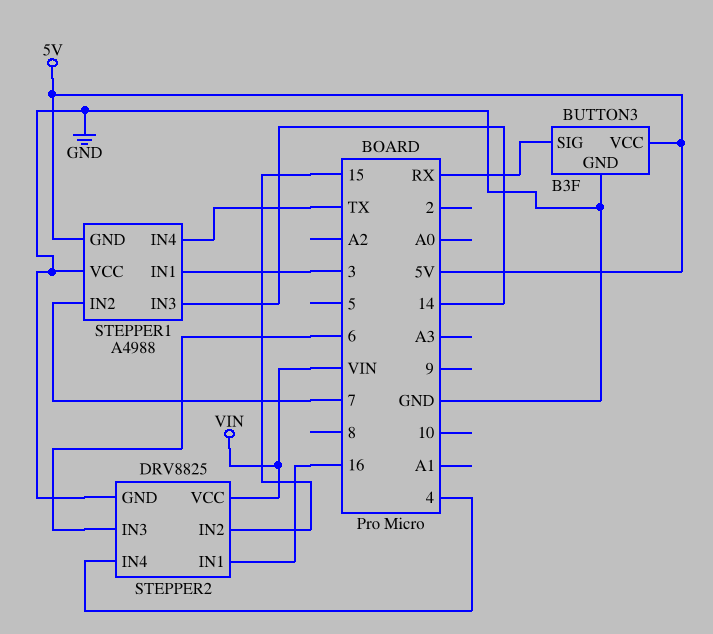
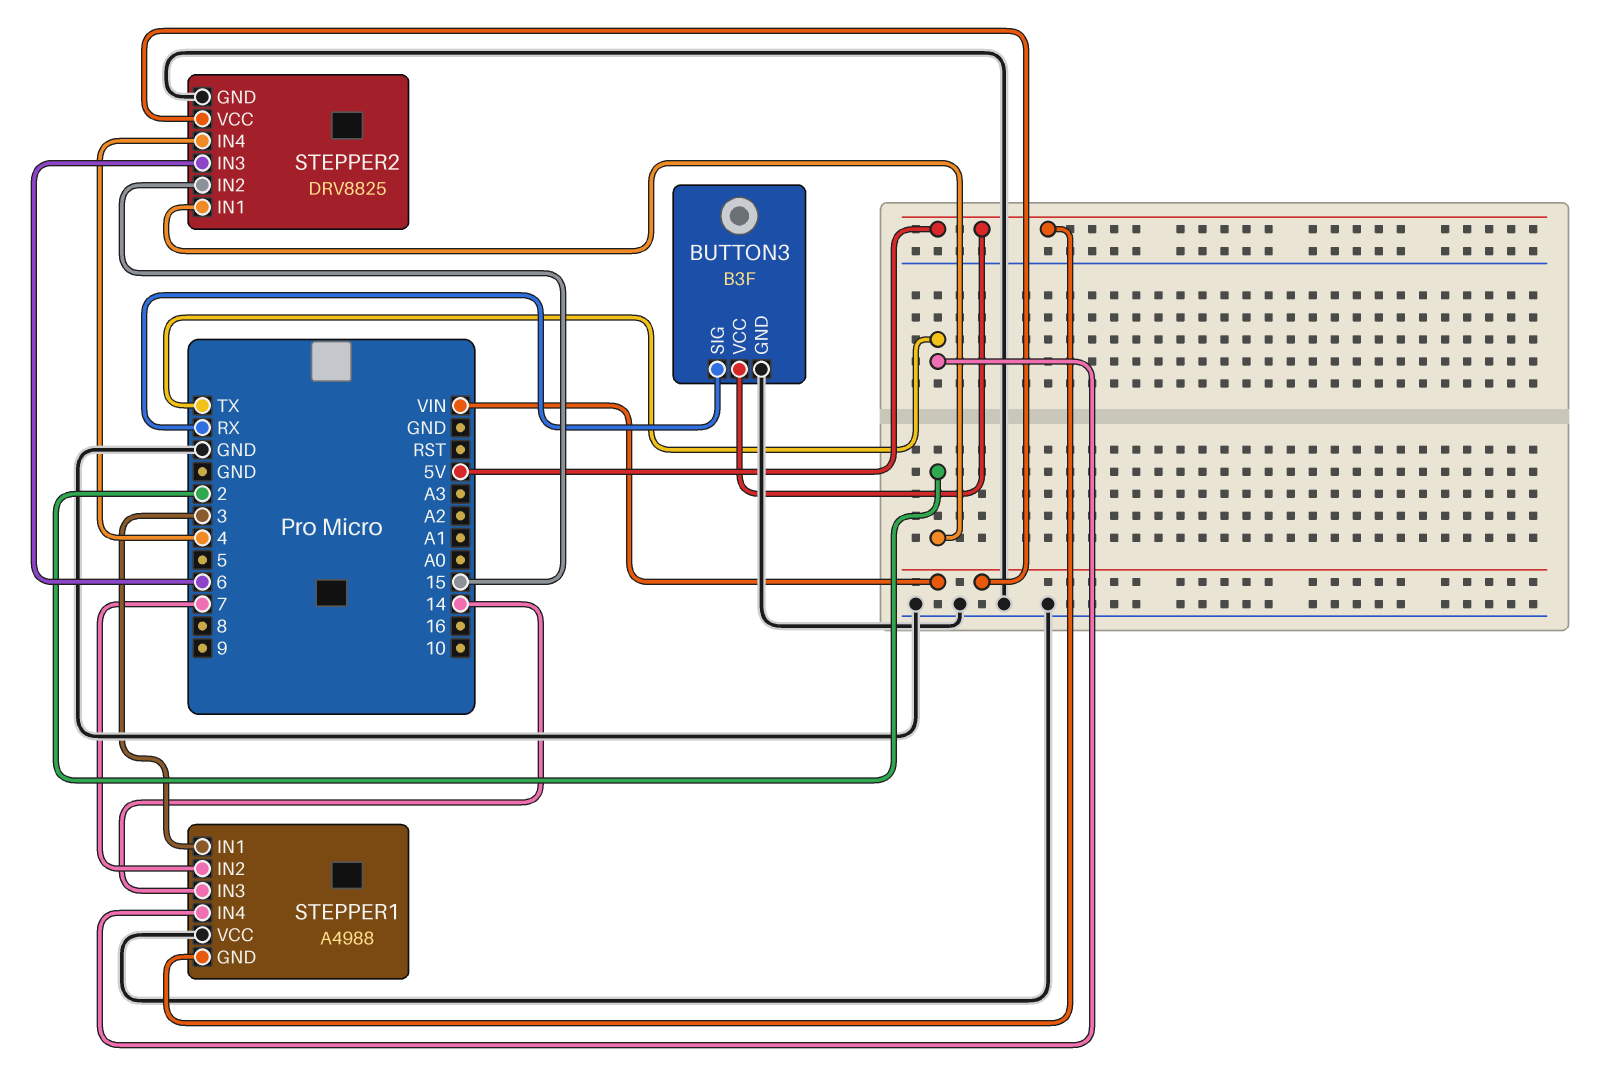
STEPPER2 pin IN1: 16 -> 2

